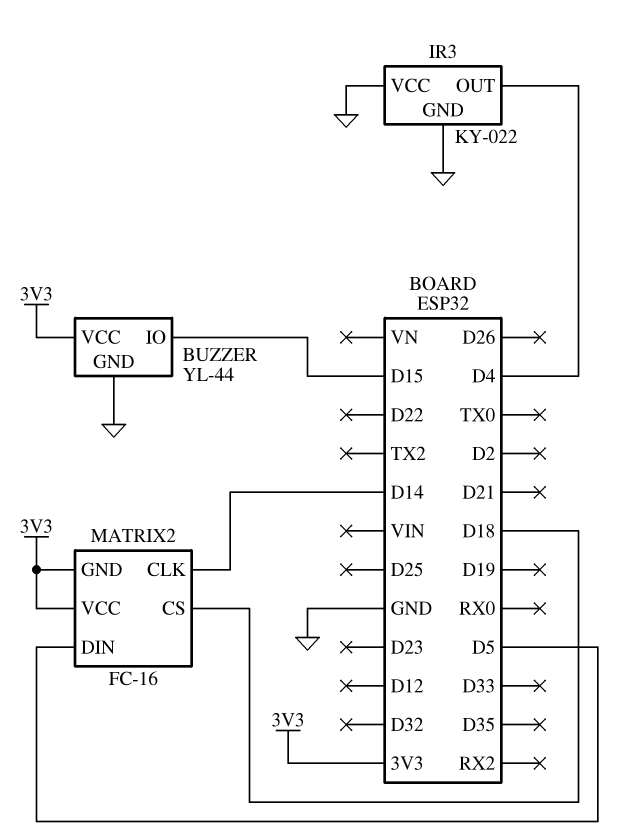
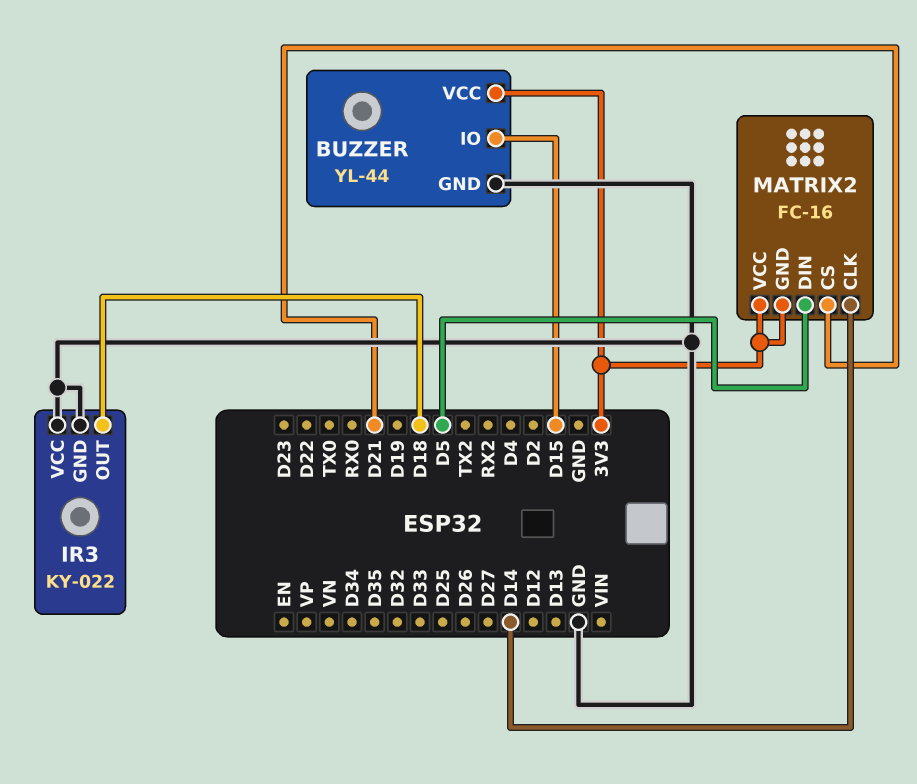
IR3 pin OUT: D4 -> D18
MATRIX2 pin CS: D18 -> D21

